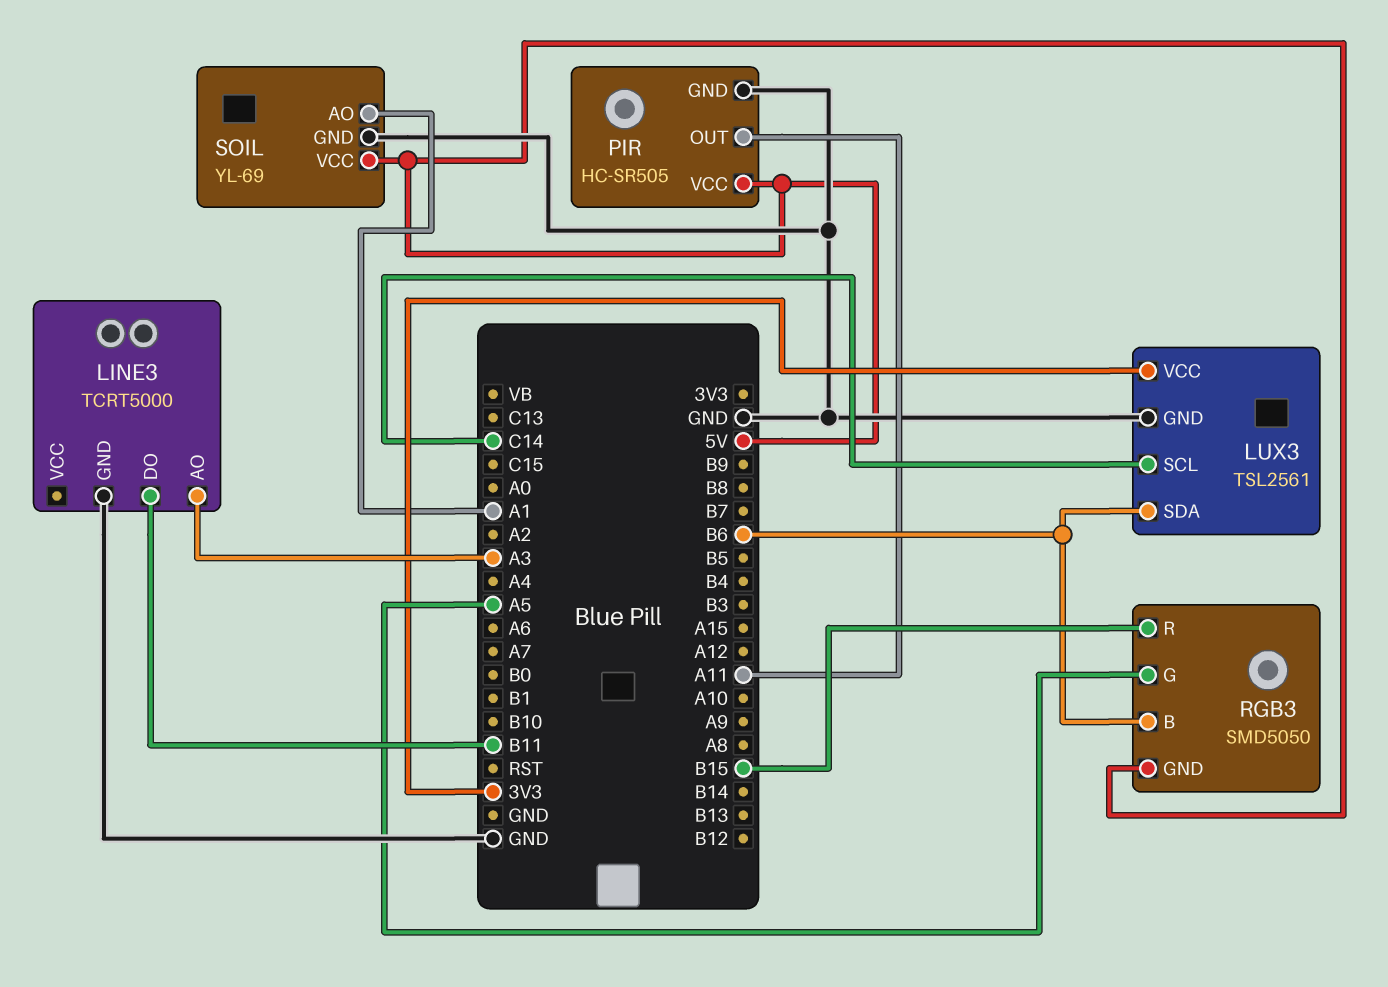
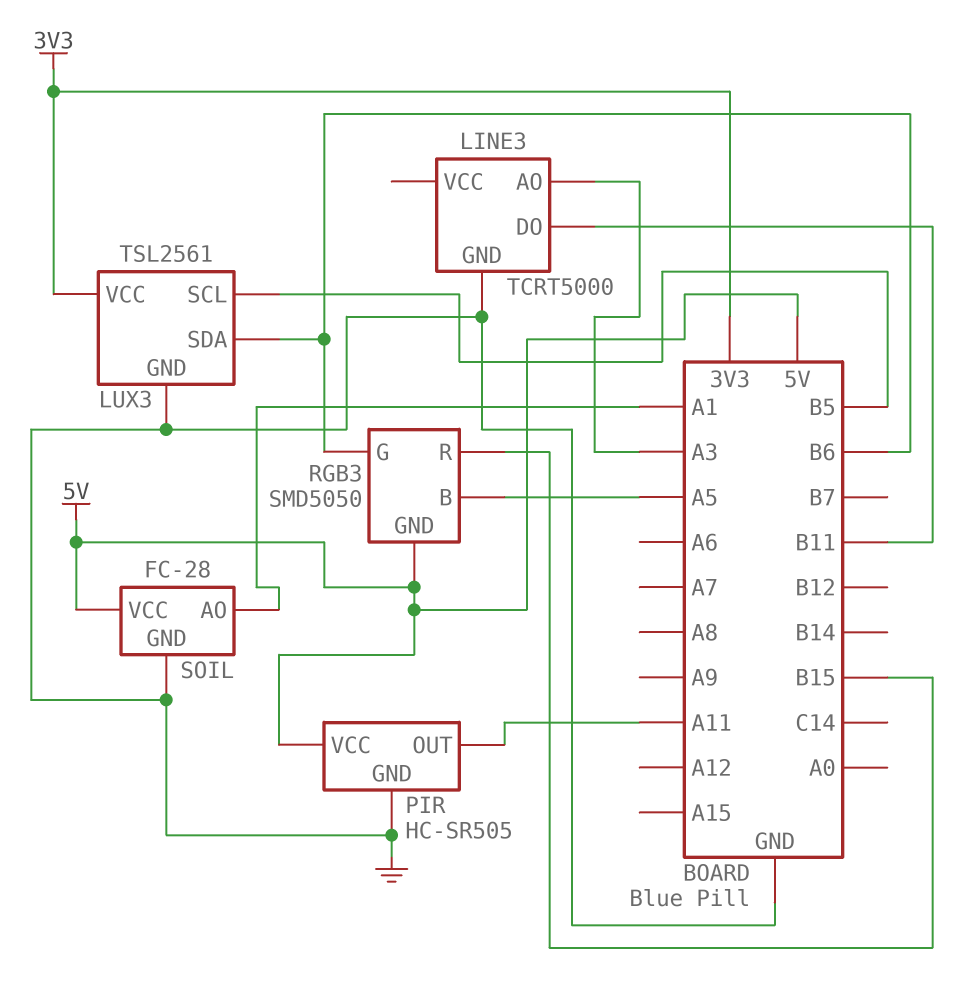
LUX3 pin SCL: C14 -> B5
RGB3 pin B: B6 -> A5
RGB3 pin G: A5 -> B6
SOIL: YL-69 -> FC-28

